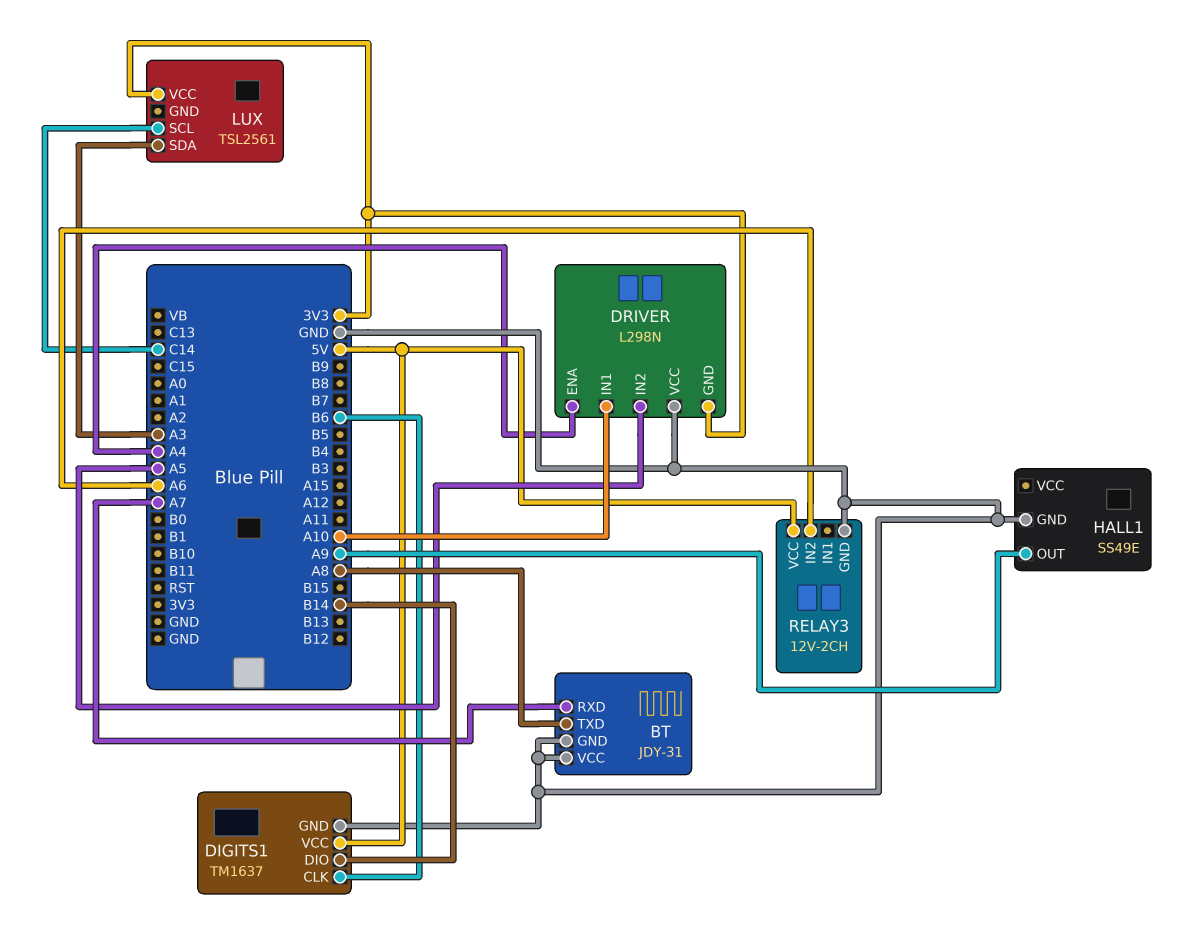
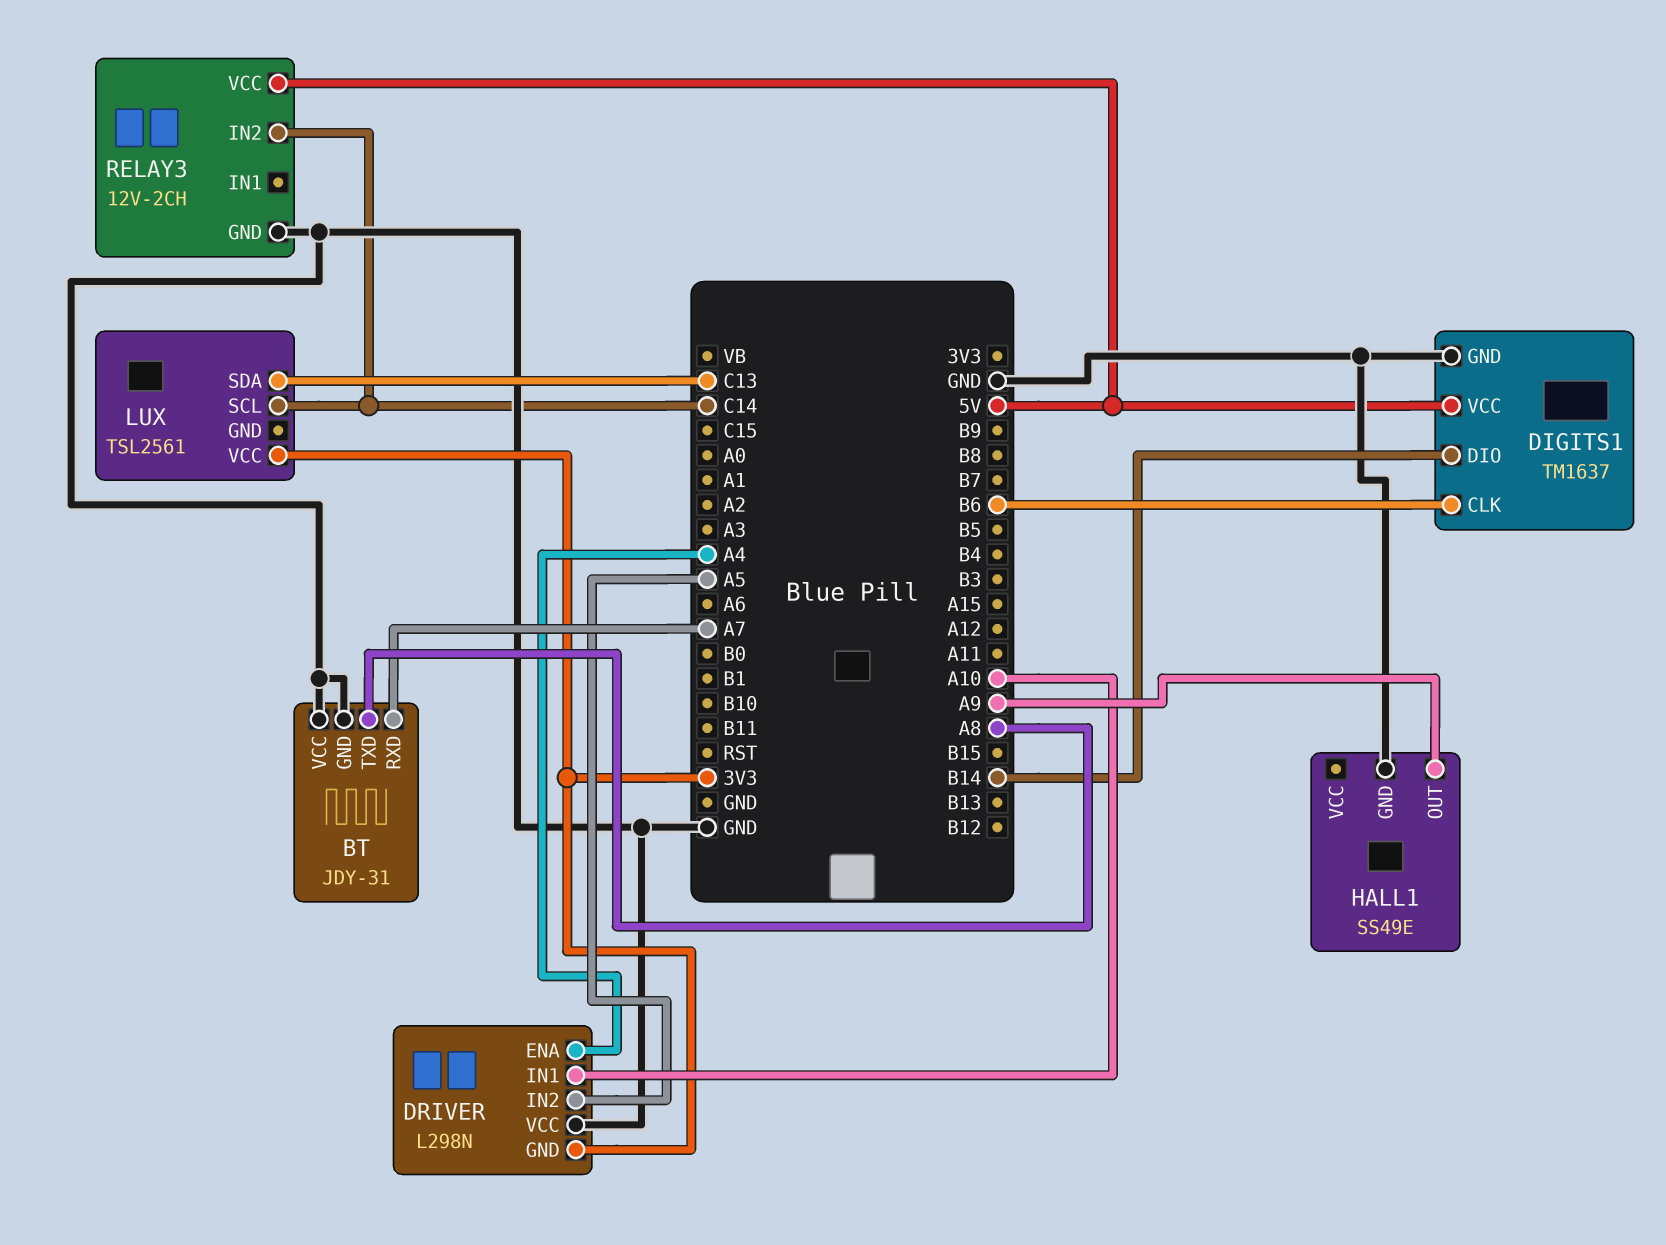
LUX pin SDA: A3 -> C13
RELAY3 pin IN2: A6 -> C14

